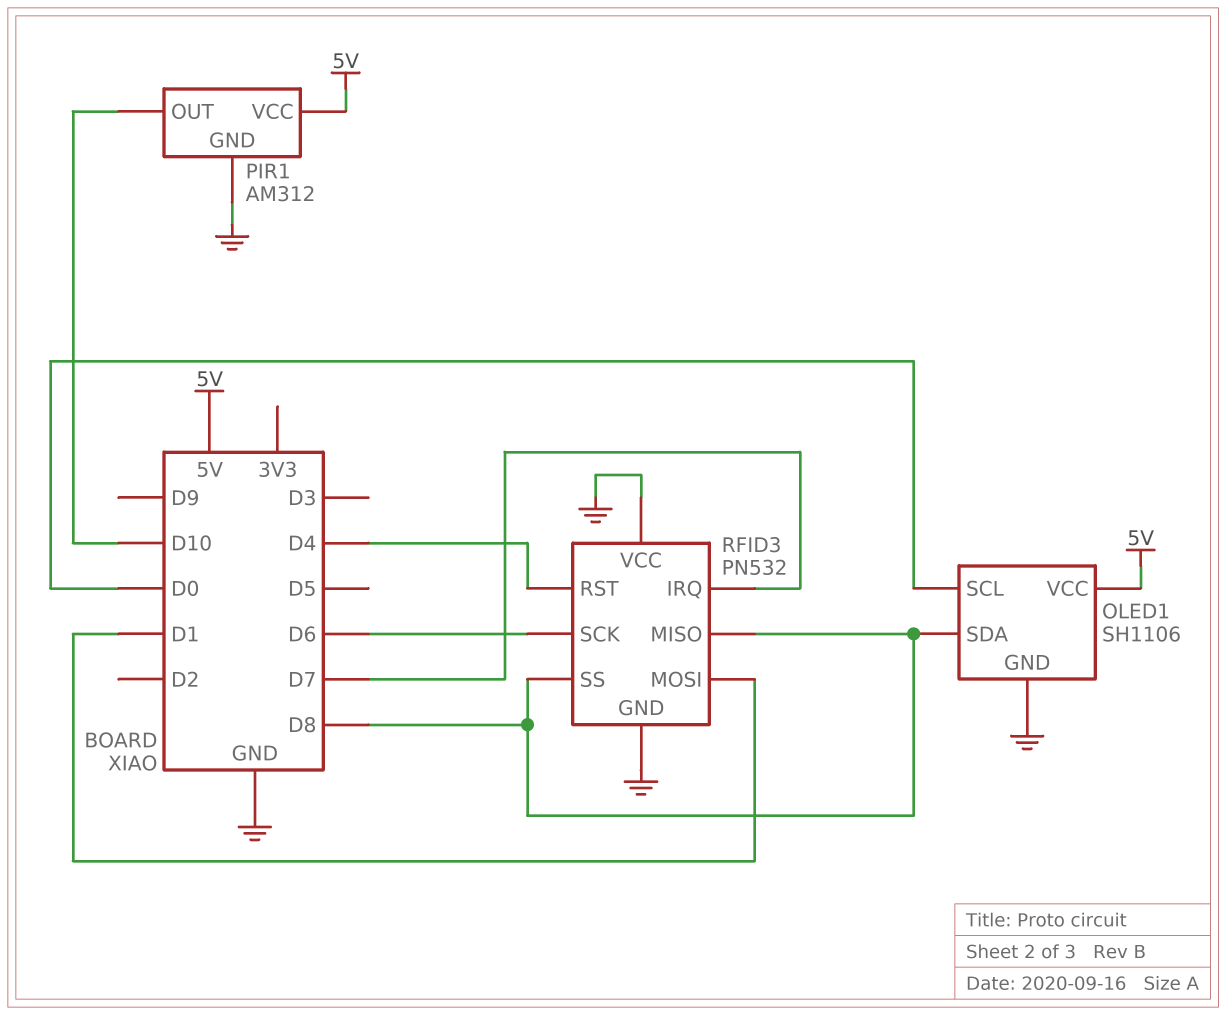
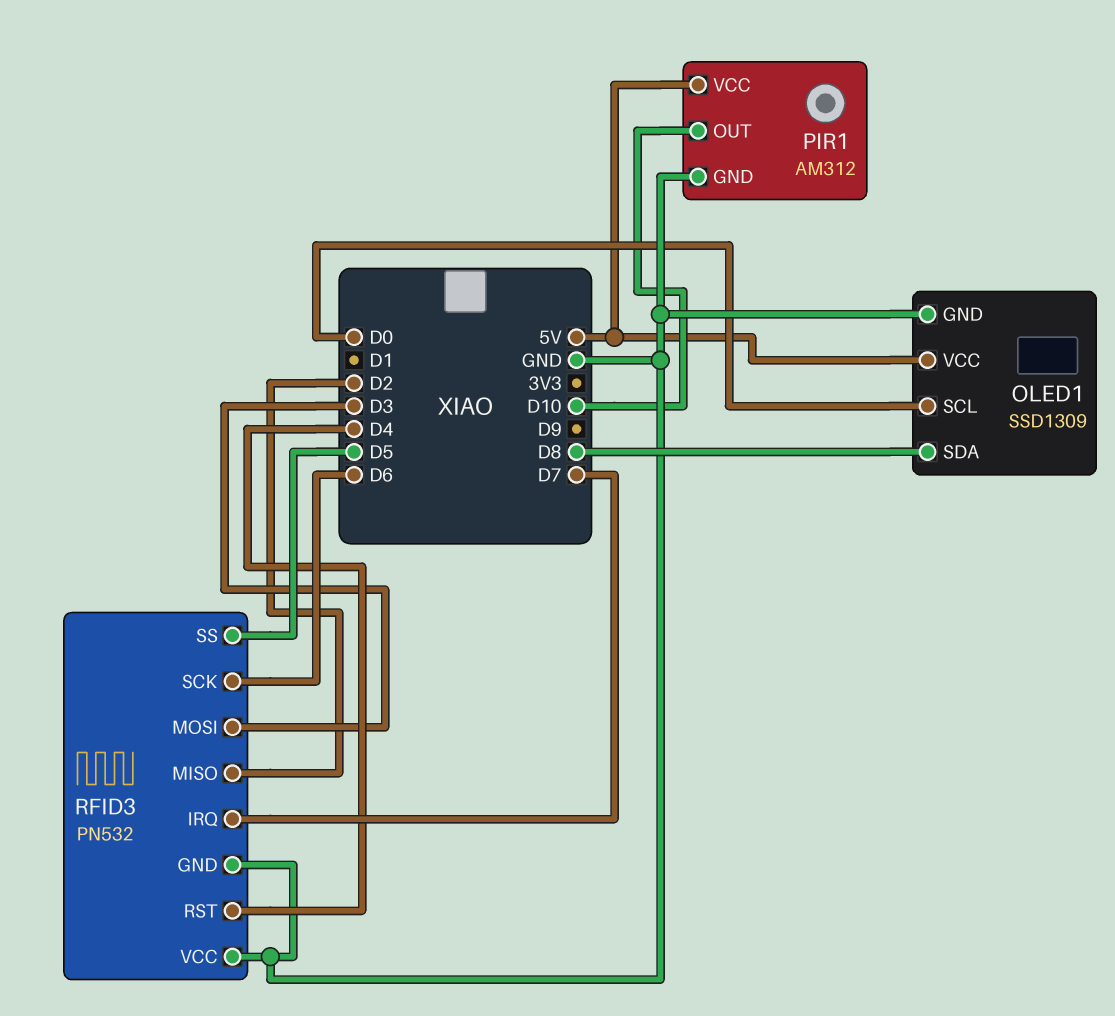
OLED1: SH1106 -> SSD1309
RFID3 pin MISO: D8 -> D2
RFID3 pin MOSI: D1 -> D3
RFID3 pin SS: D8 -> D5

